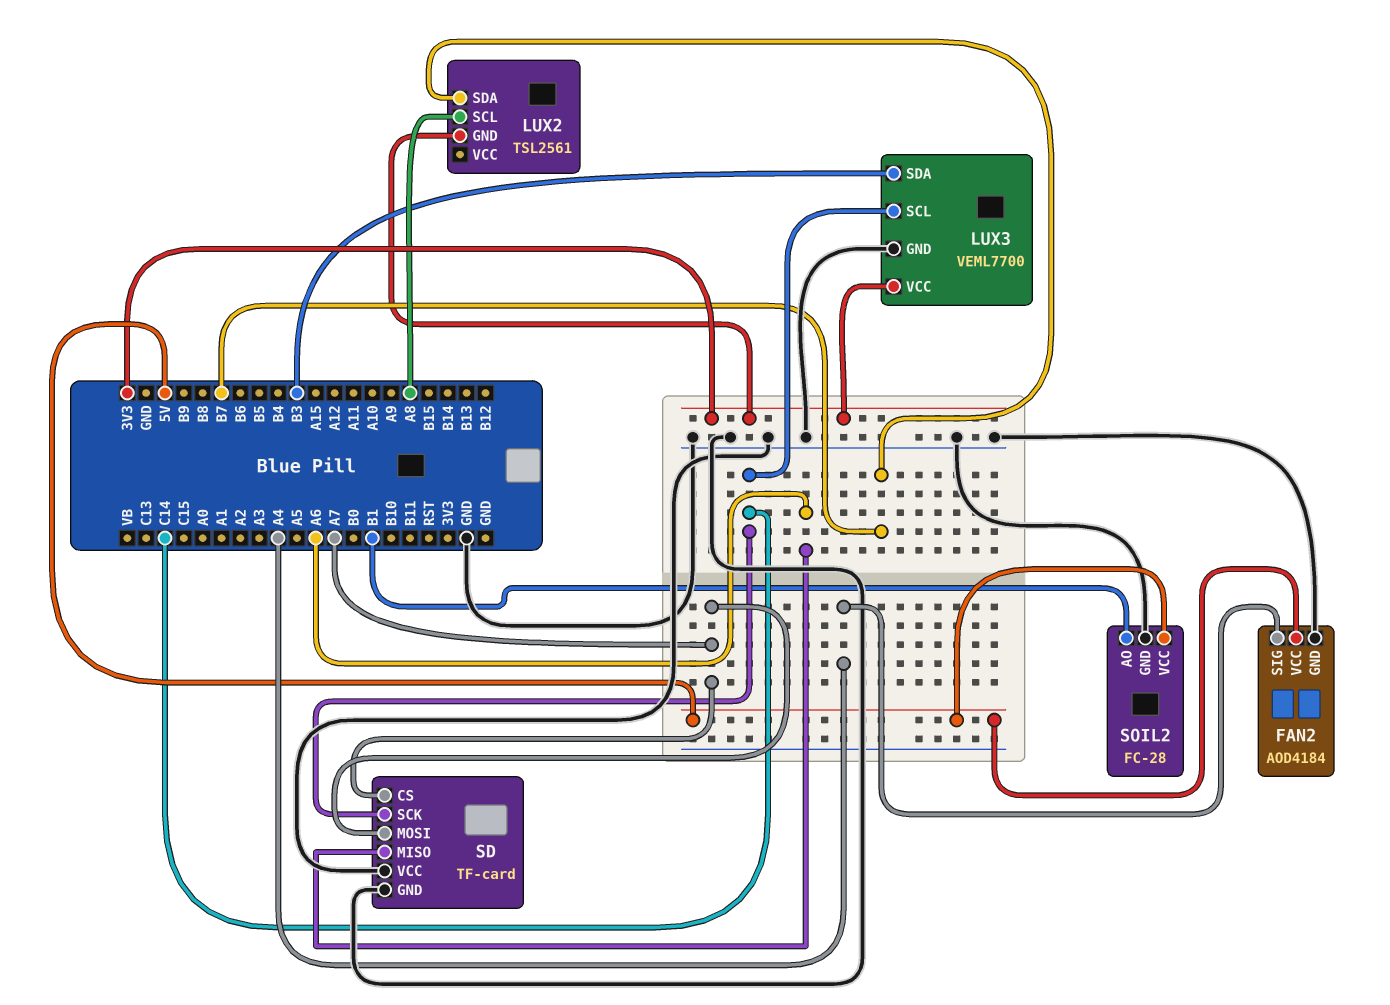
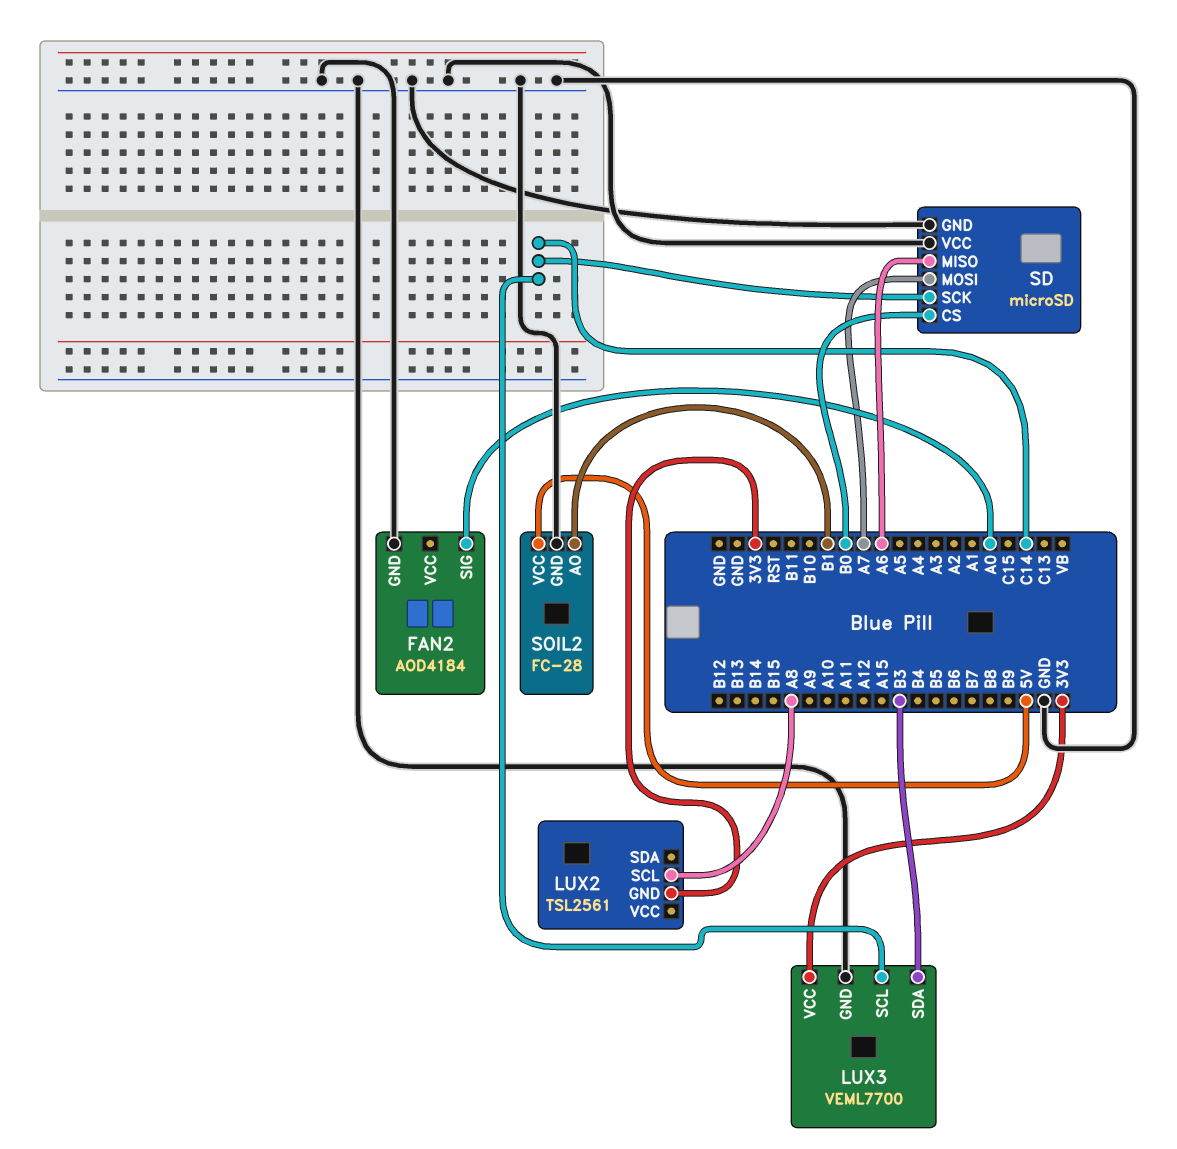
FAN2 pin SIG: A4 -> A0
FAN2 pin VCC: 5V -> none
LUX2 pin SDA: B7 -> none
SD: TF-card -> microSD
SD pin CS: A7 -> B0

